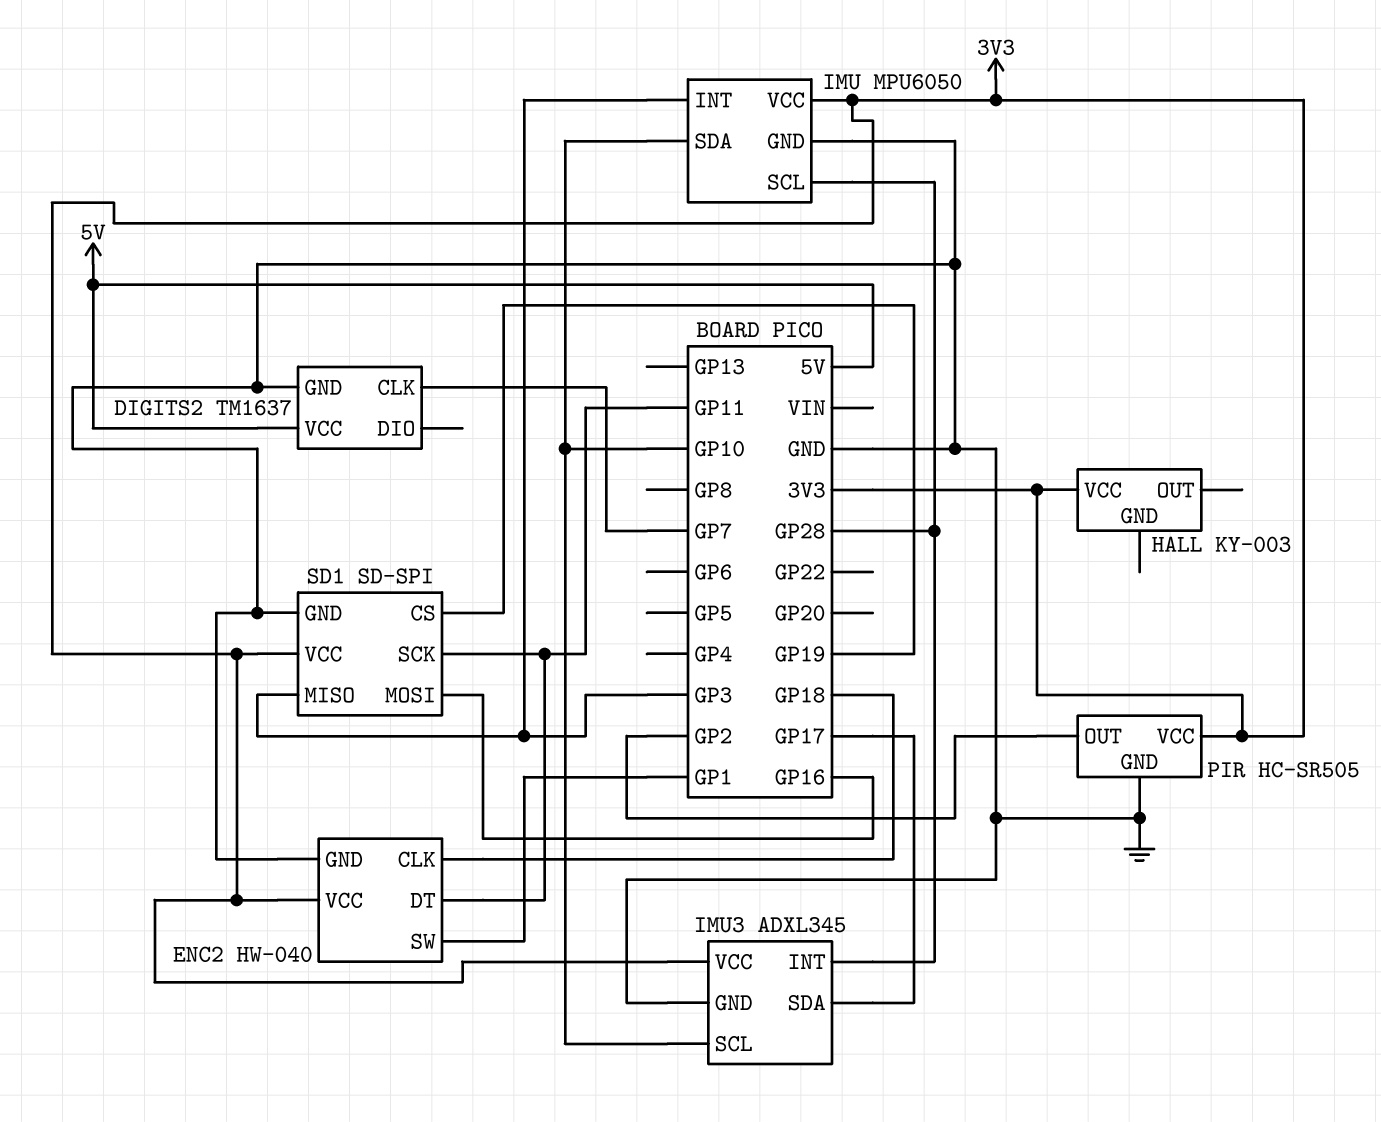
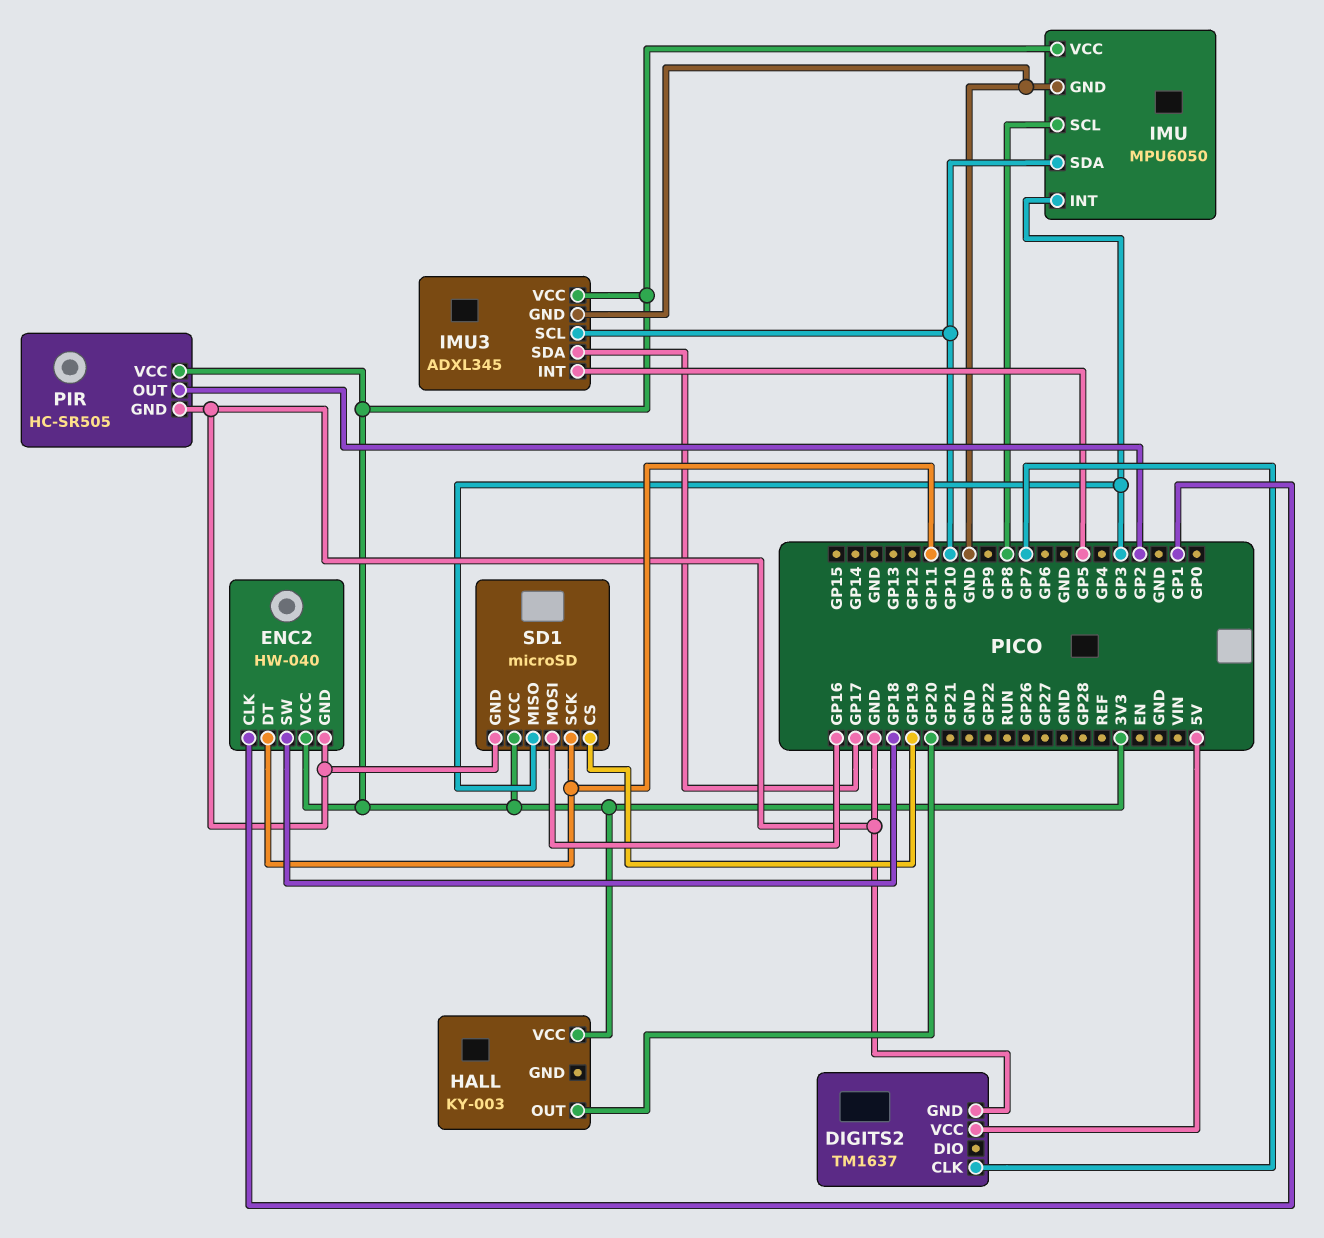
ENC2 pin CLK: GP18 -> GP1
ENC2 pin SW: GP1 -> GP18
HALL pin OUT: none -> GP20
IMU pin SCL: GP28 -> GP8
IMU3 pin INT: GP28 -> GP5
SD1: SD-SPI -> microSD

